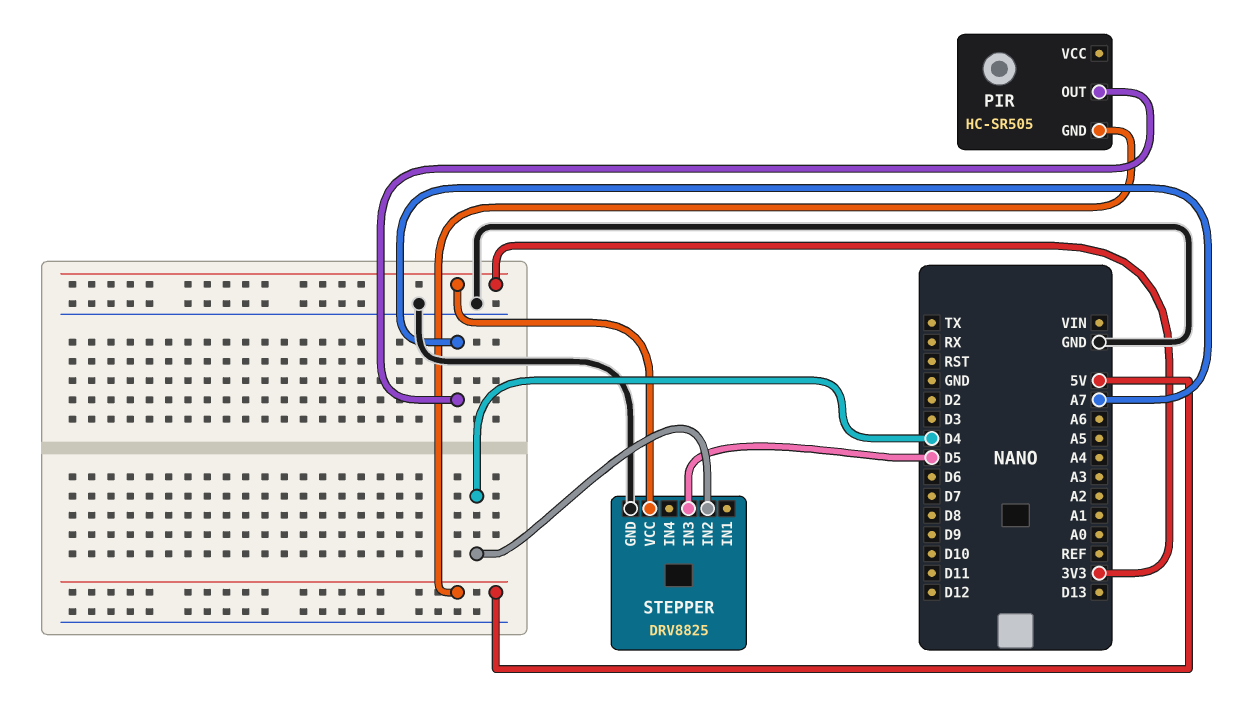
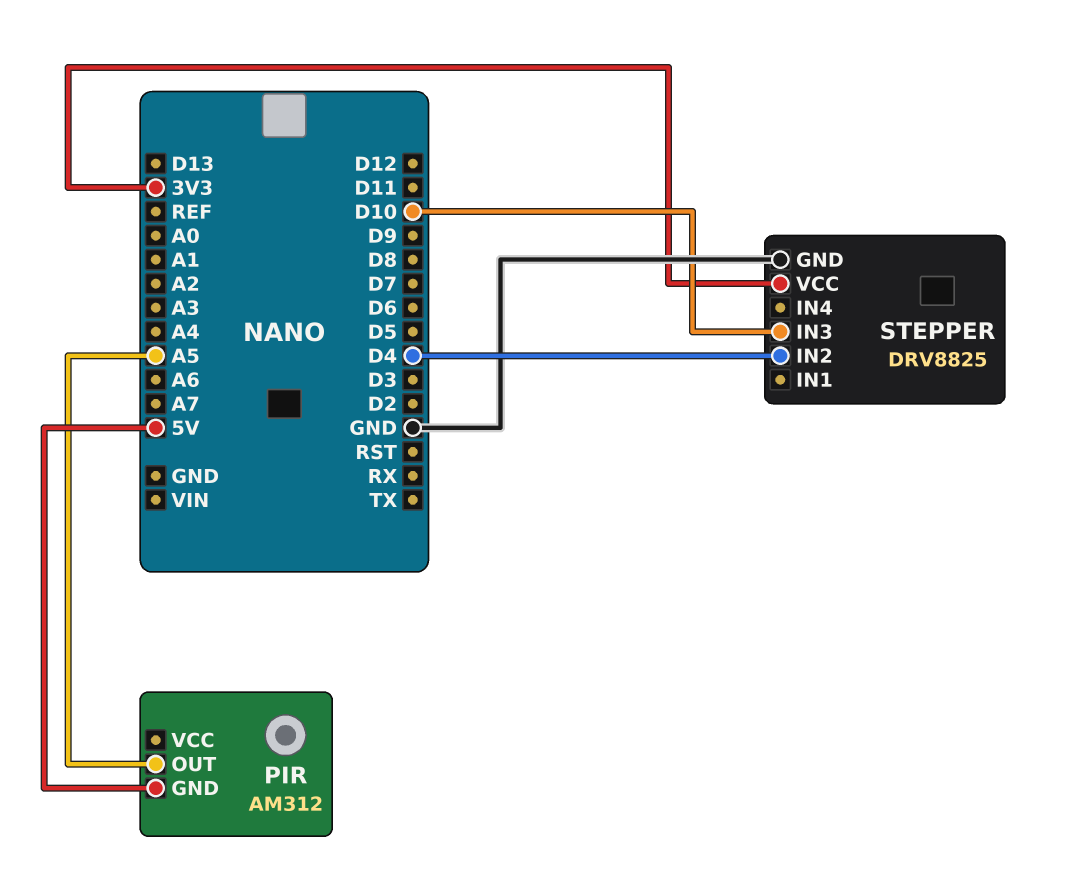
PIR: HC-SR505 -> AM312
PIR pin OUT: A7 -> A5
STEPPER pin IN3: D5 -> D10

